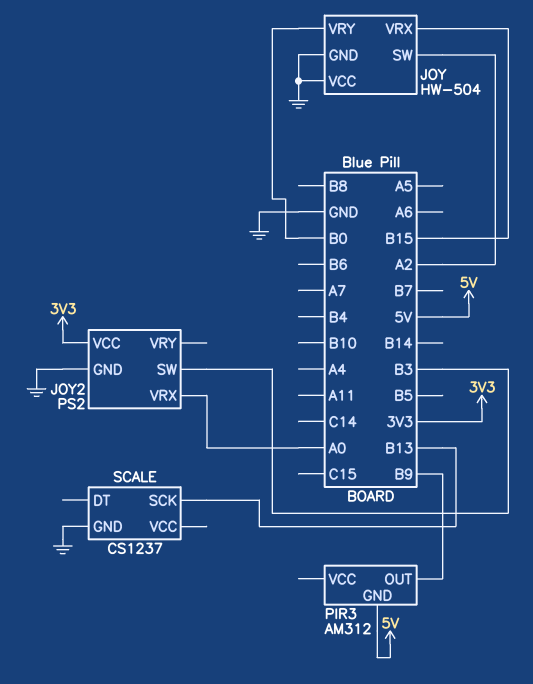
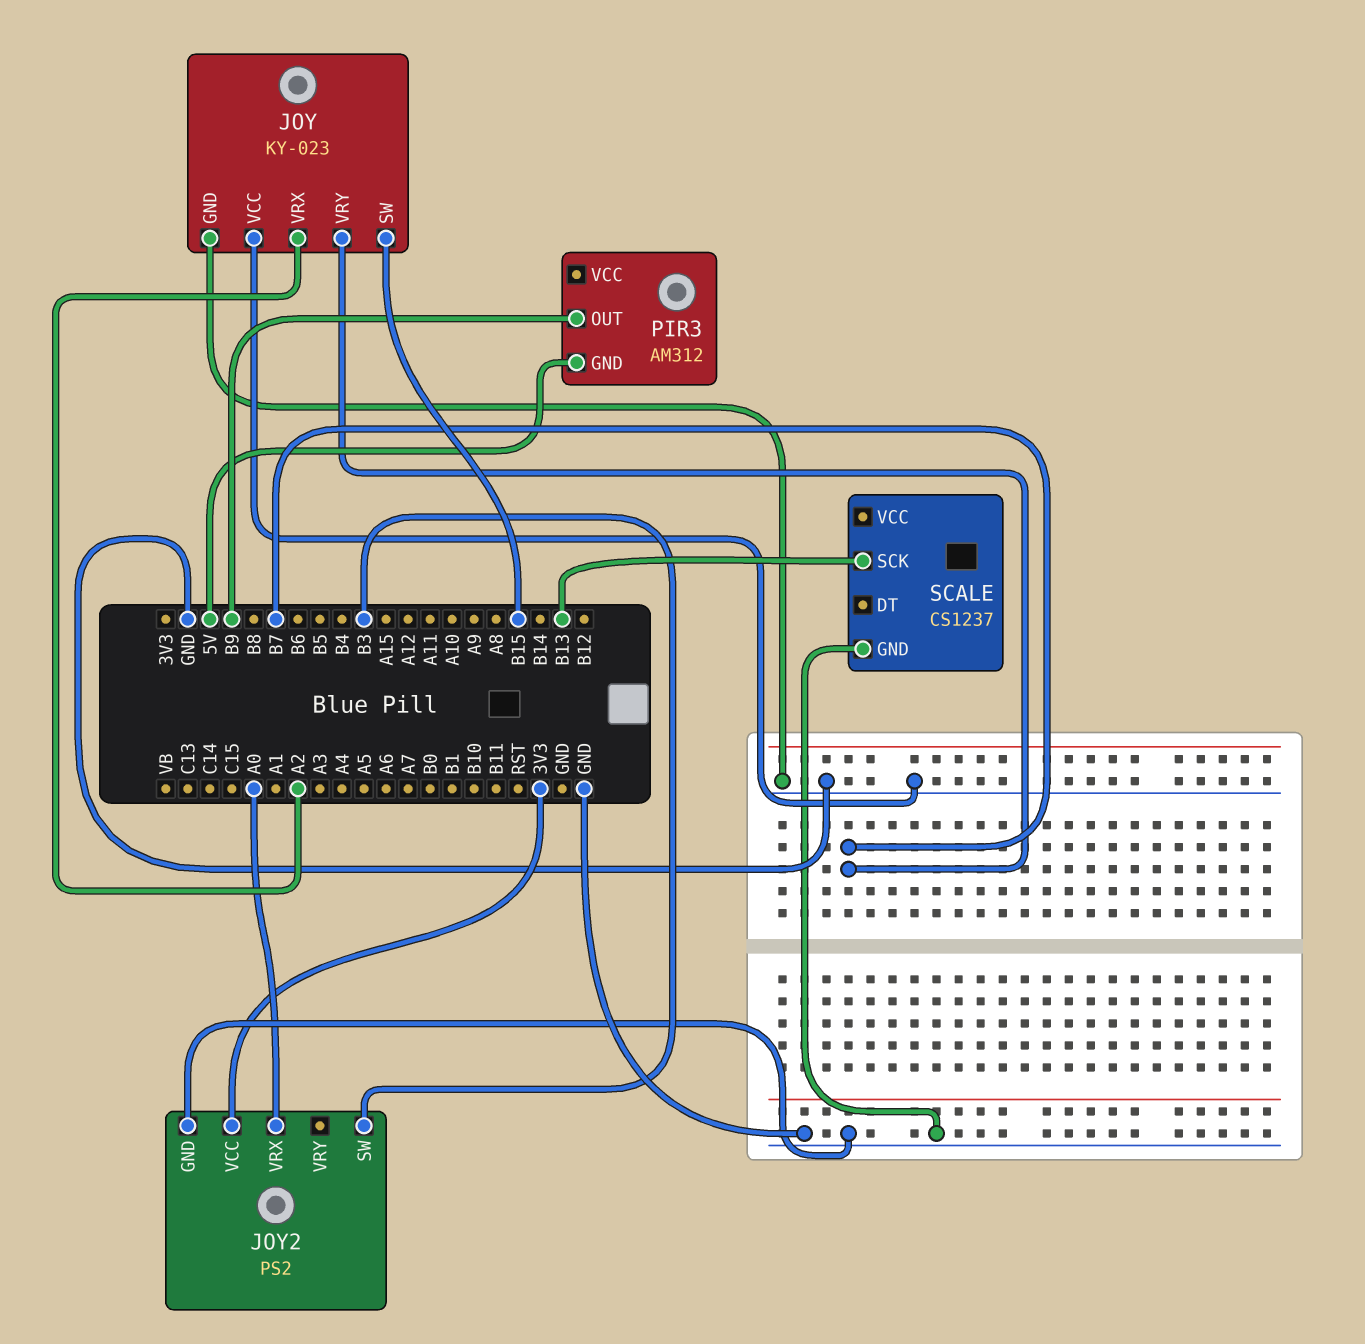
JOY: HW-504 -> KY-023
JOY pin SW: A2 -> B15
JOY pin VRX: B15 -> A2
JOY pin VRY: B0 -> B7

